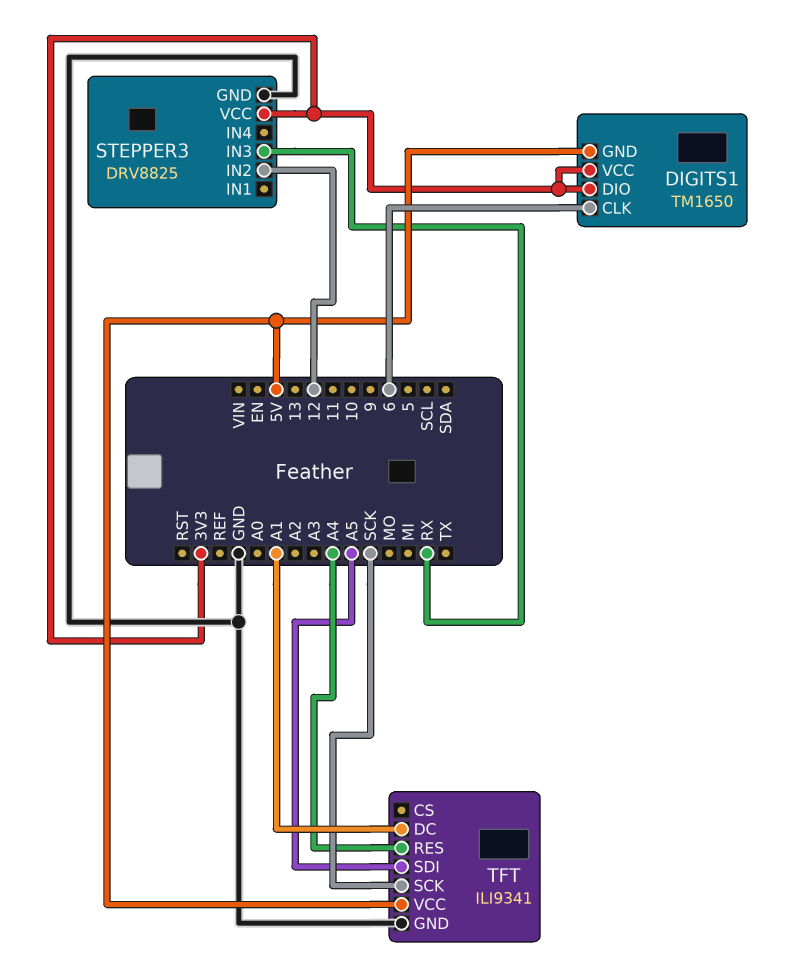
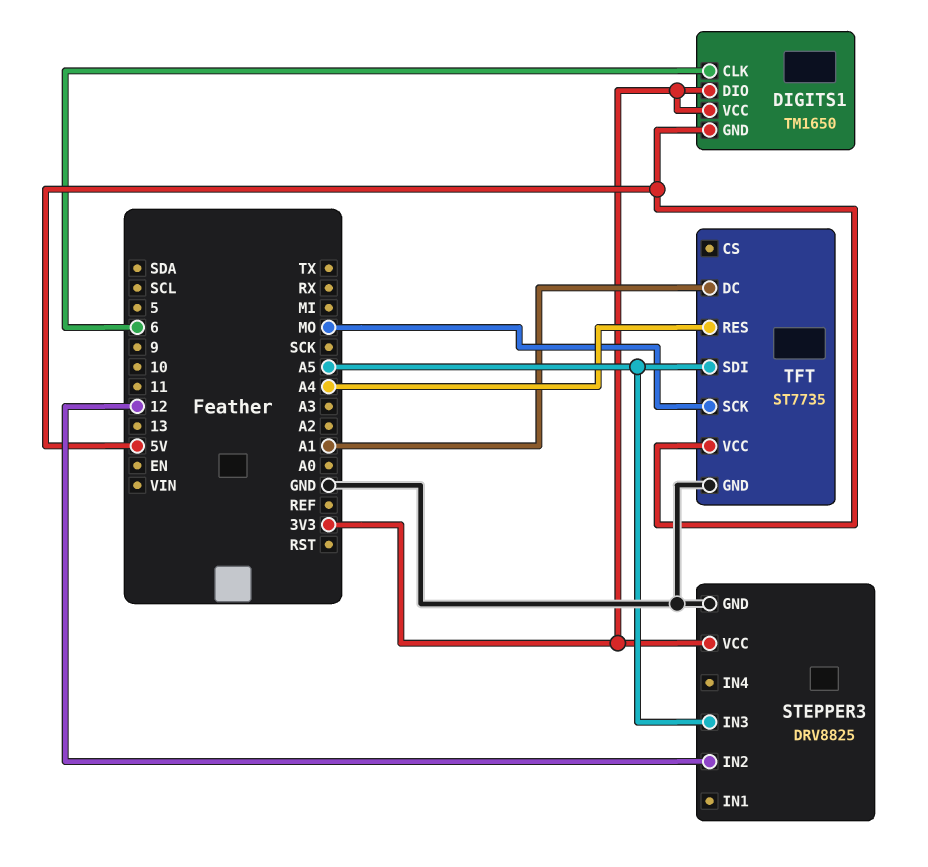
STEPPER3 pin IN3: RX -> A5
TFT: ILI9341 -> ST7735
TFT pin SCK: SCK -> MO

